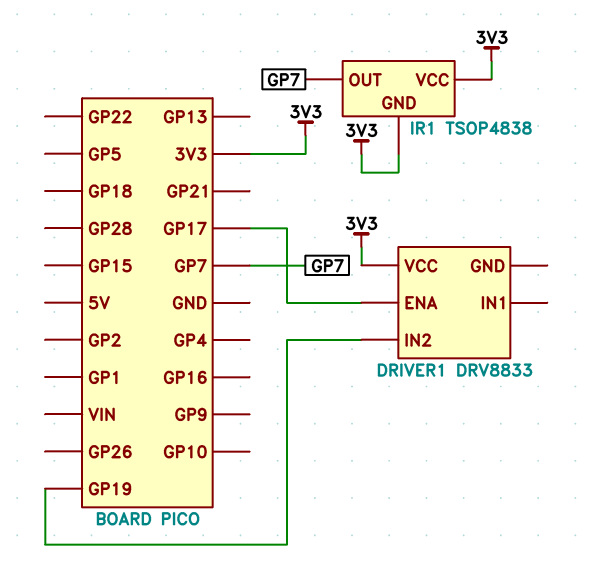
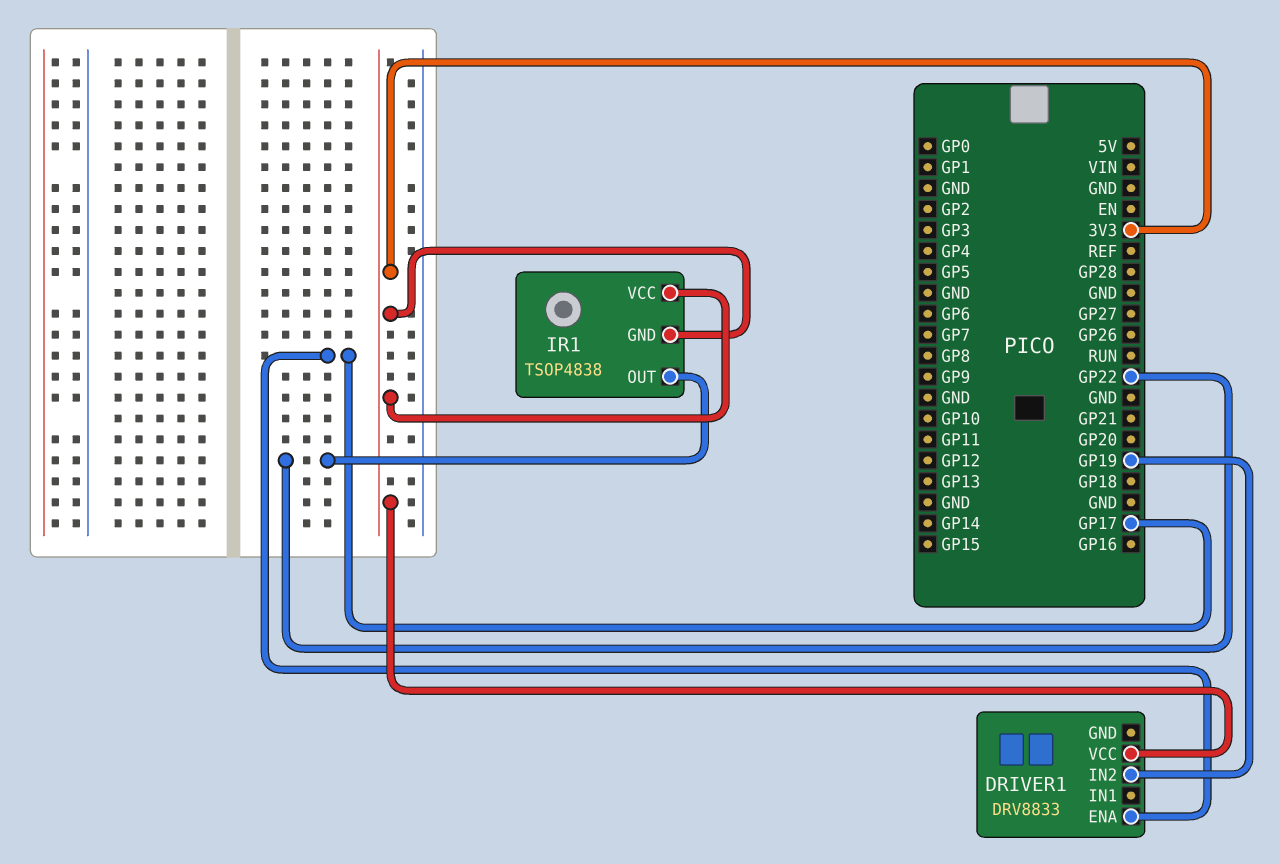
IR1 pin OUT: GP7 -> GP22

